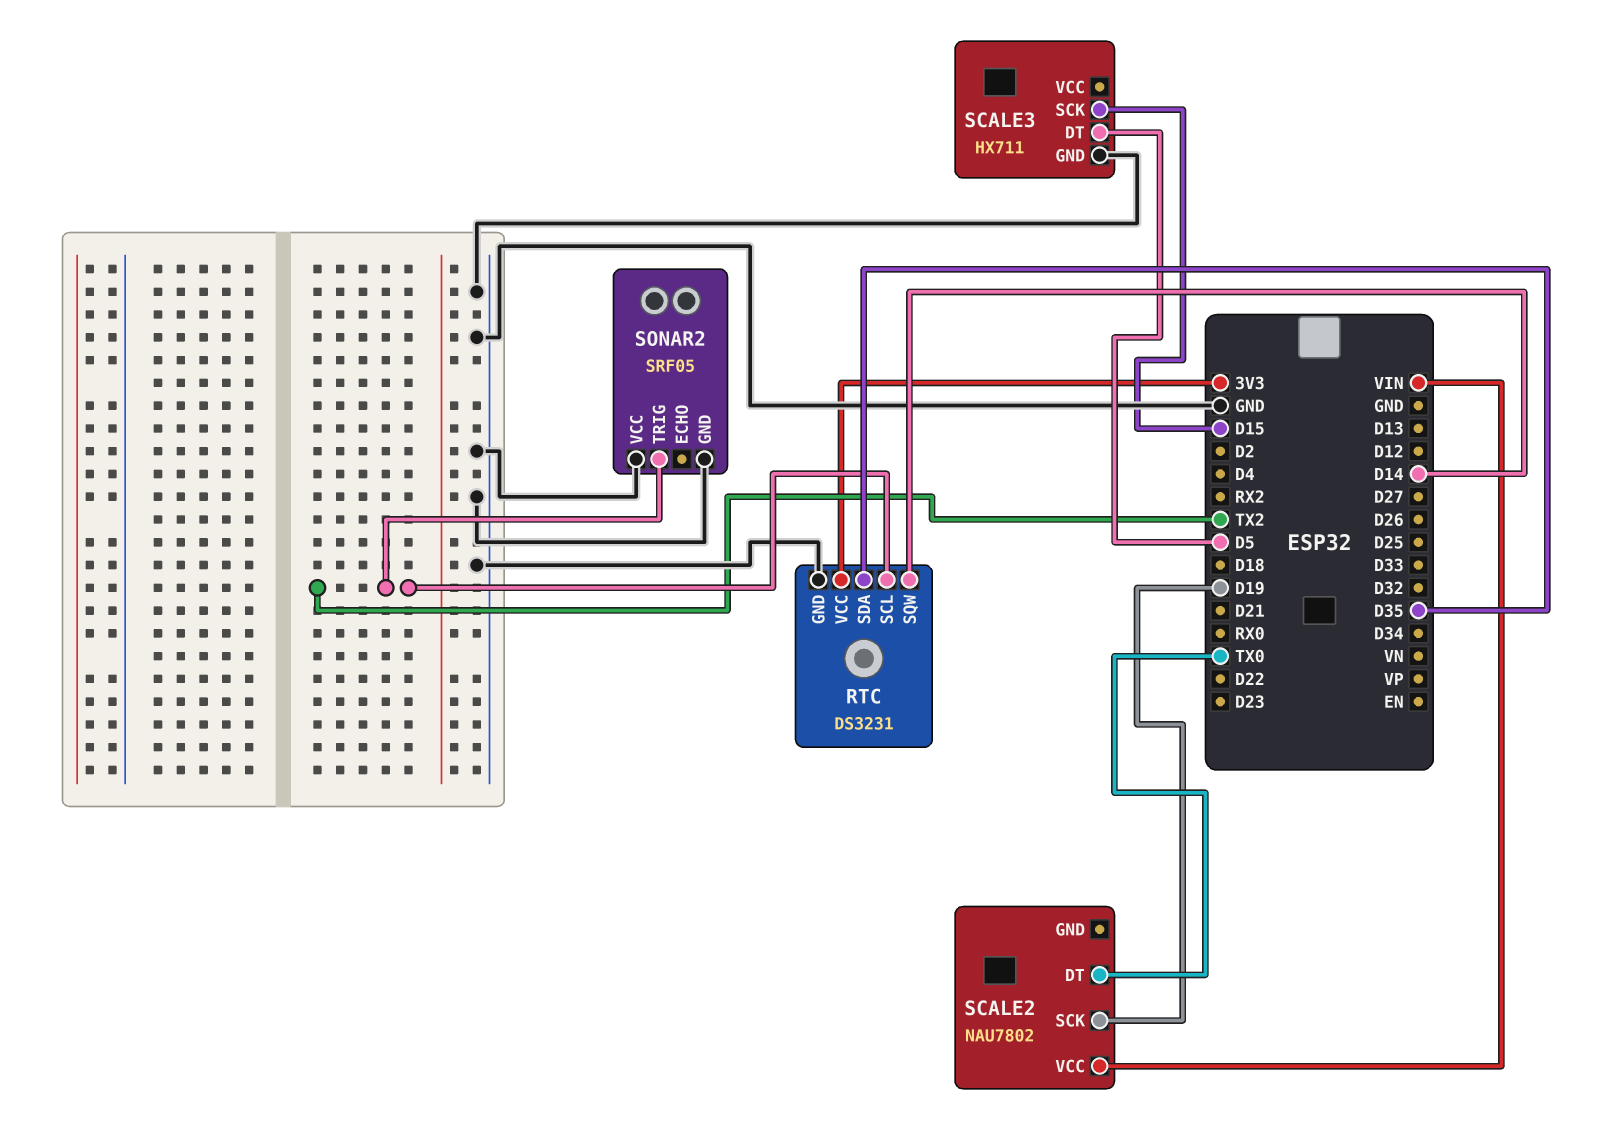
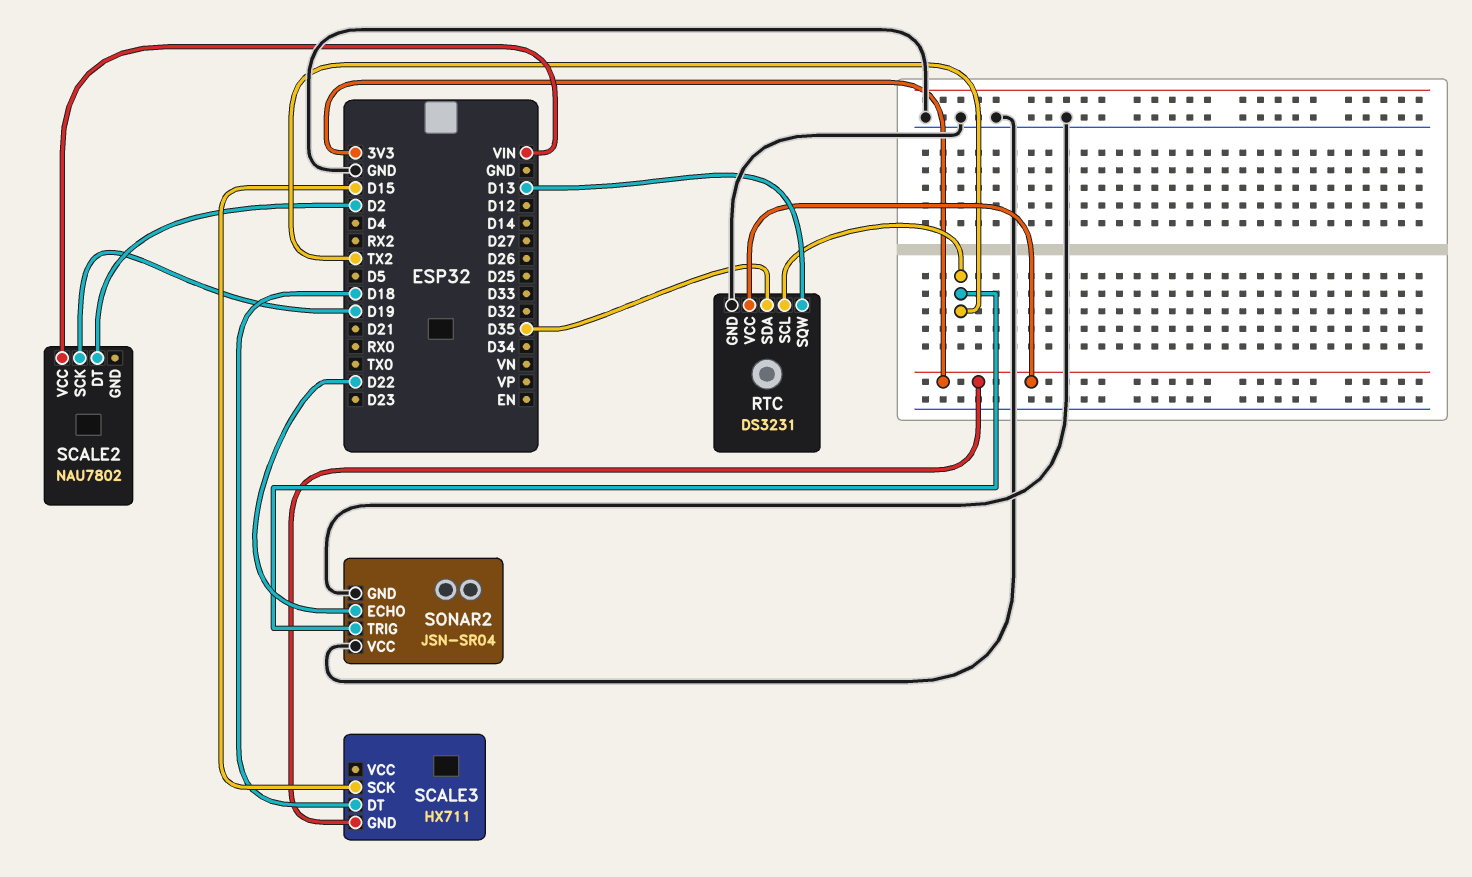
RTC pin SQW: D14 -> D13
SCALE2 pin DT: TX0 -> D2
SCALE3 pin DT: D5 -> D18
SCALE3 pin GND: GND -> 3V3
SONAR2: SRF05 -> JSN-SR04
SONAR2 pin ECHO: none -> D22

